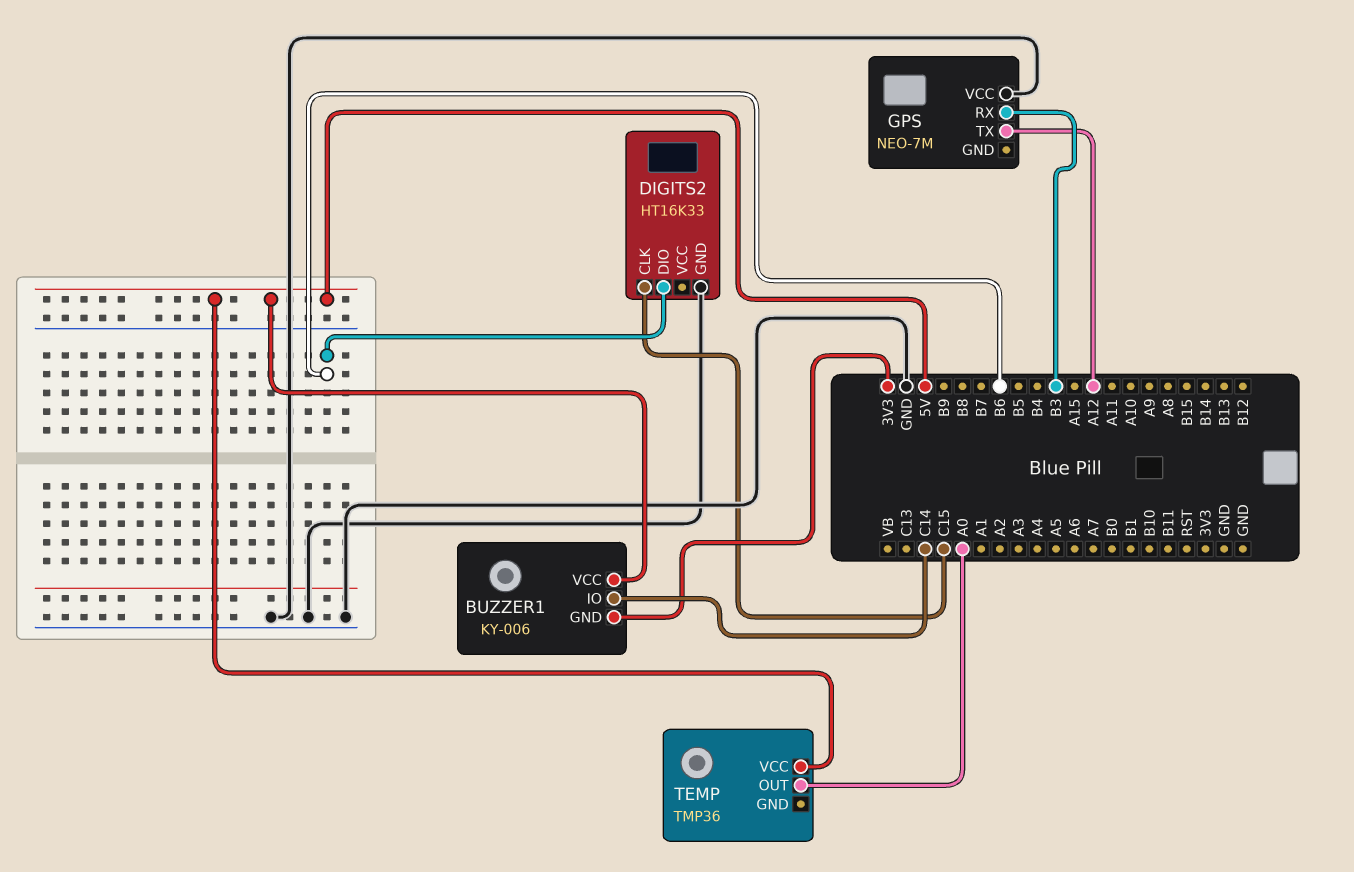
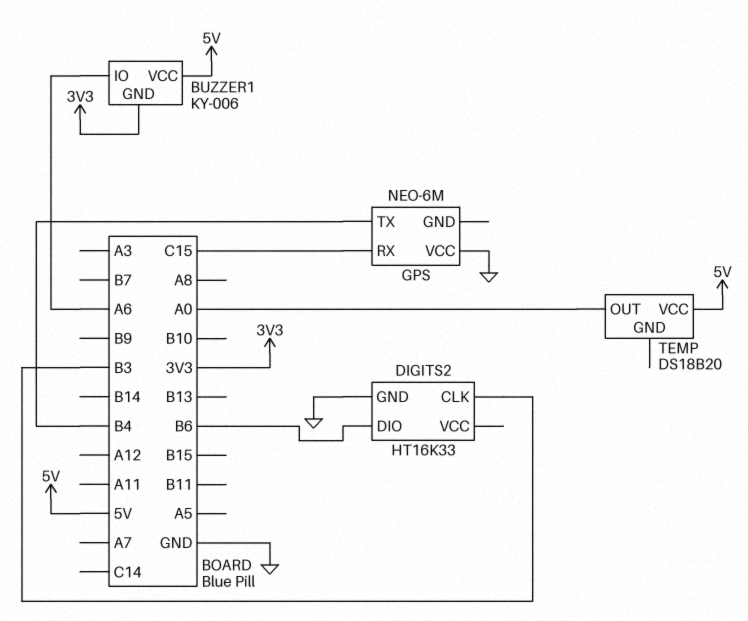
BUZZER1 pin IO: C14 -> A6
DIGITS2 pin CLK: C15 -> B3
GPS: NEO-7M -> NEO-6M
GPS pin RX: B3 -> C15
GPS pin TX: A12 -> B4
TEMP: TMP36 -> DS18B20

